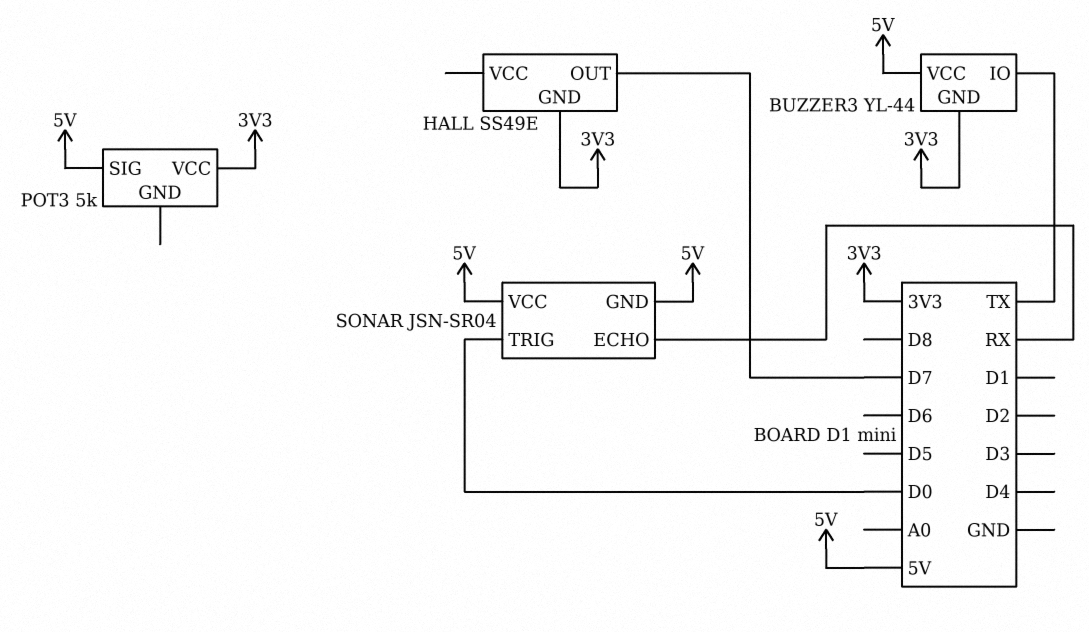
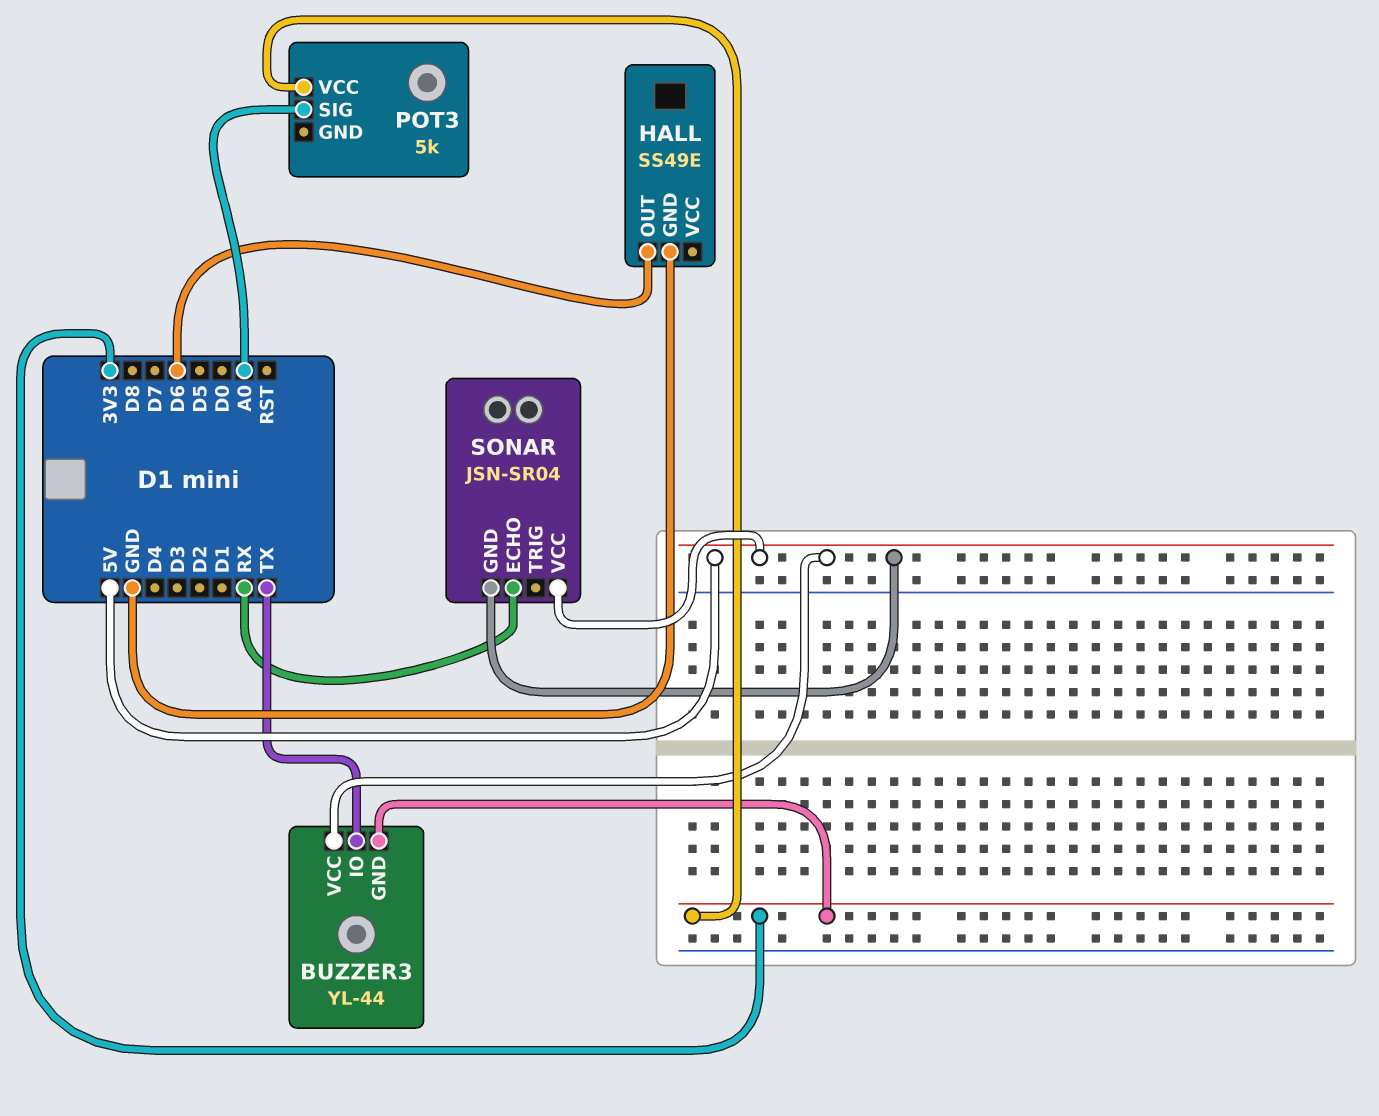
HALL pin GND: 3V3 -> GND
HALL pin OUT: D7 -> D6
POT3 pin SIG: 5V -> A0
SONAR pin TRIG: D0 -> none

